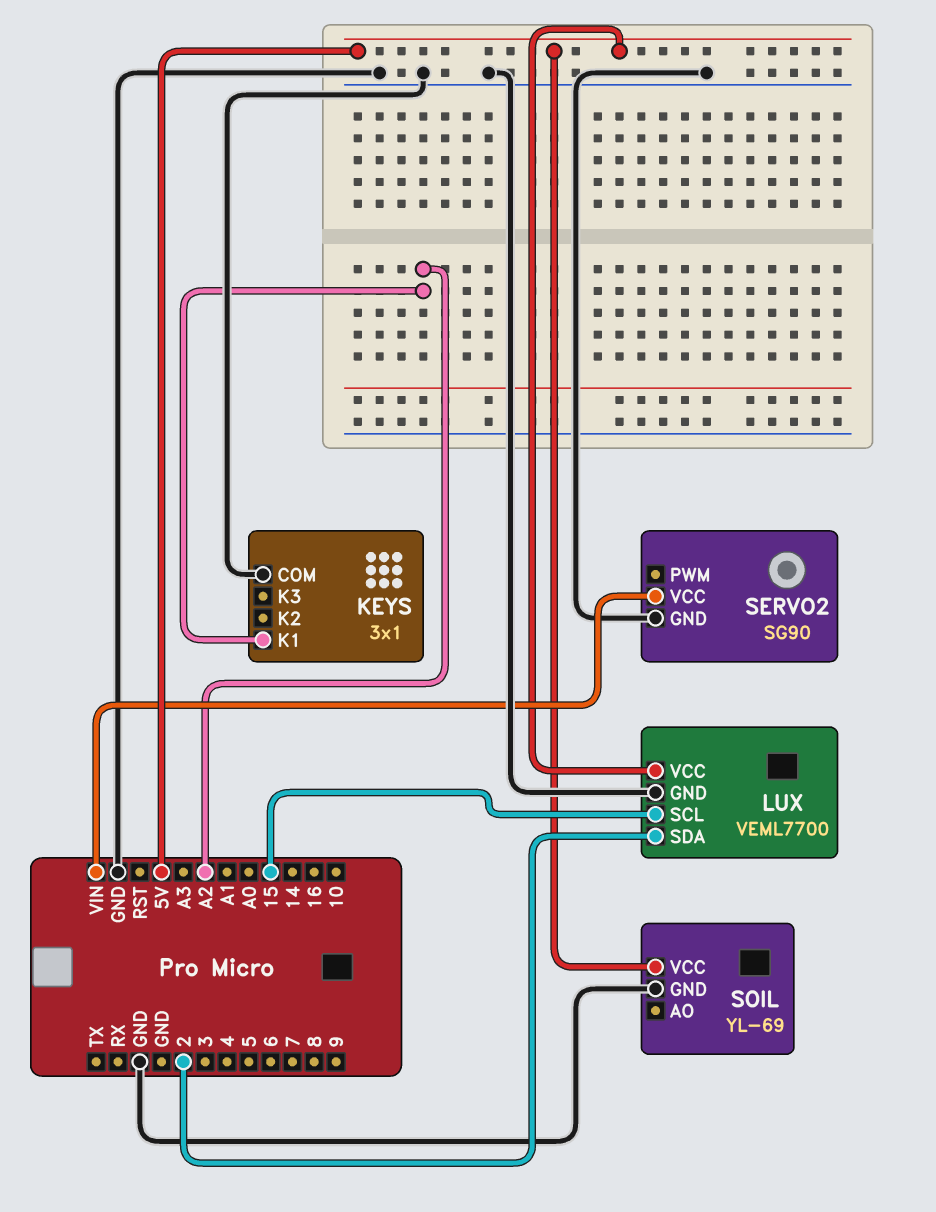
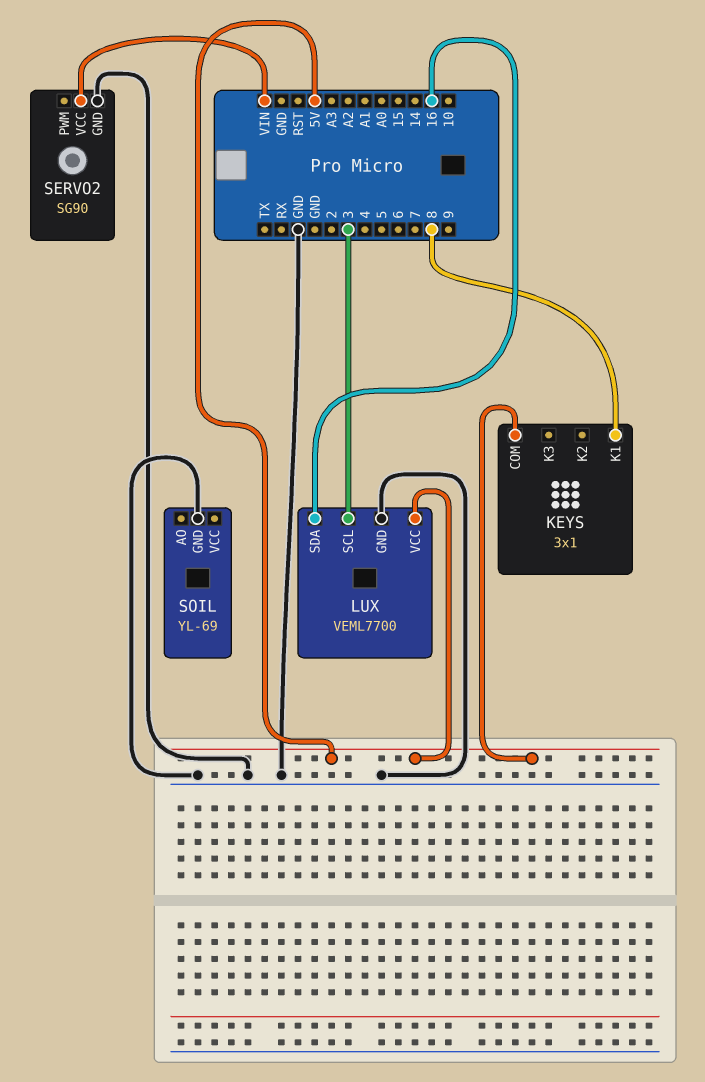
KEYS pin COM: GND -> 5V
KEYS pin K1: A2 -> 8
LUX pin SCL: 15 -> 3
LUX pin SDA: 2 -> 16
SOIL pin VCC: 5V -> none

